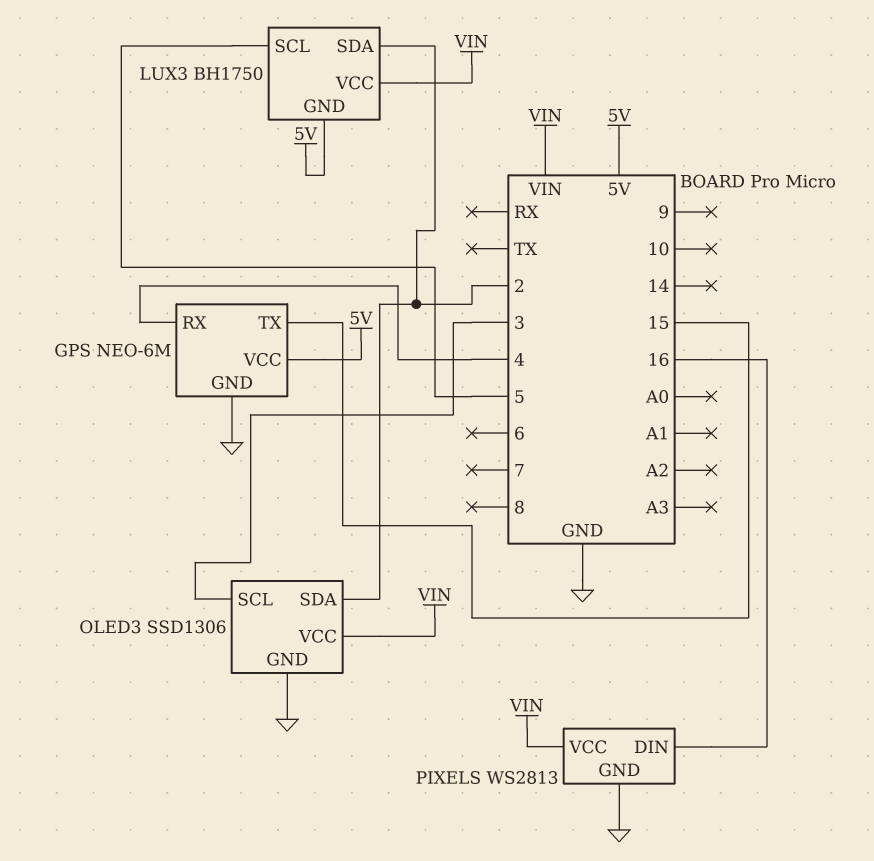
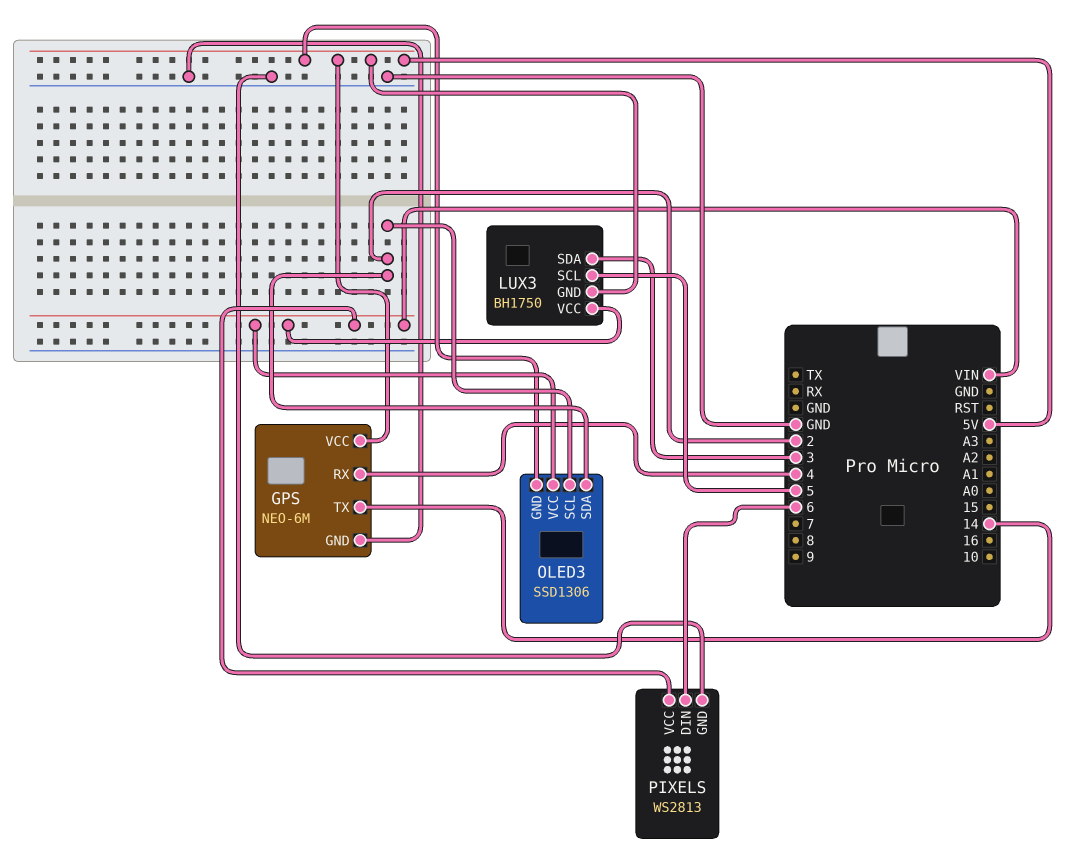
GPS pin TX: 15 -> 14
LUX3 pin SDA: 2 -> 3
OLED3 pin GND: GND -> 5V
OLED3 pin SCL: 3 -> 2
PIXELS pin DIN: 16 -> 6

